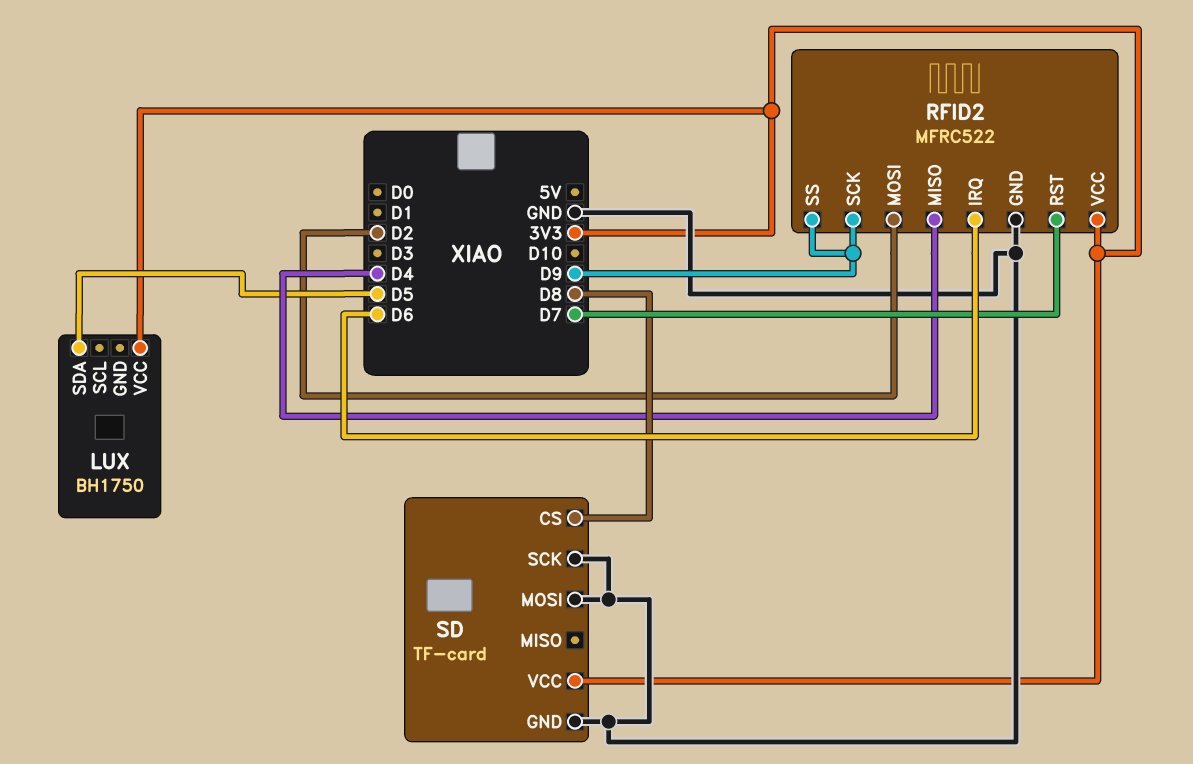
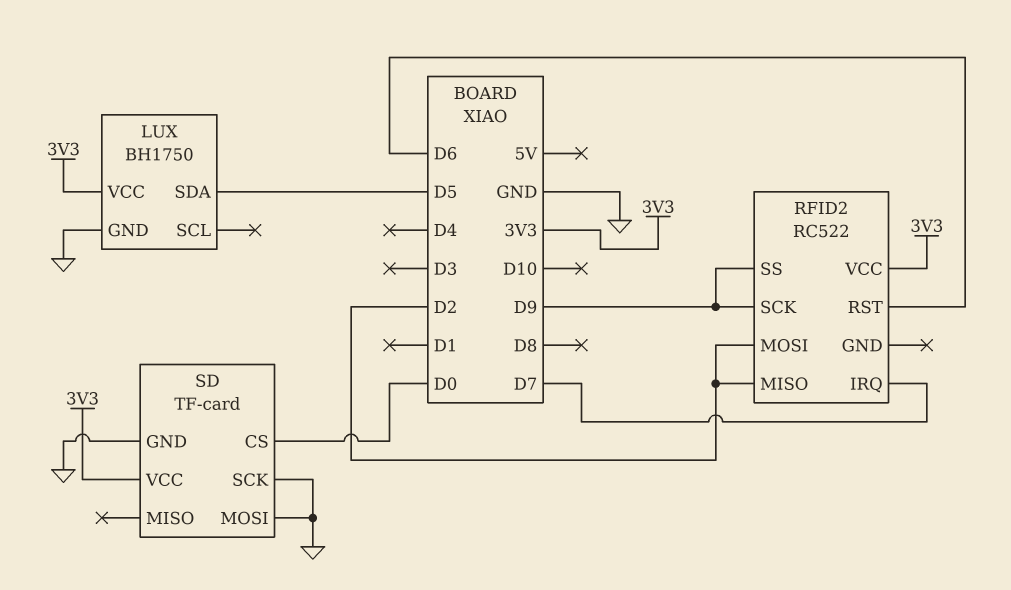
LUX pin GND: none -> GND
RFID2: MFRC522 -> RC522
RFID2 pin GND: GND -> none
RFID2 pin IRQ: D6 -> D7
RFID2 pin MISO: D4 -> D2
RFID2 pin RST: D7 -> D6
SD pin CS: D8 -> D0

